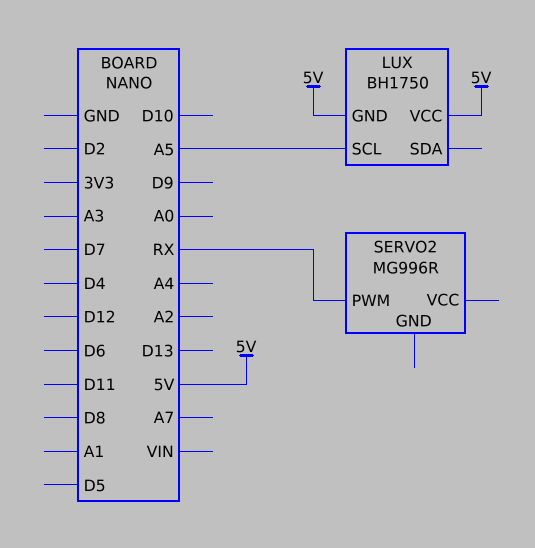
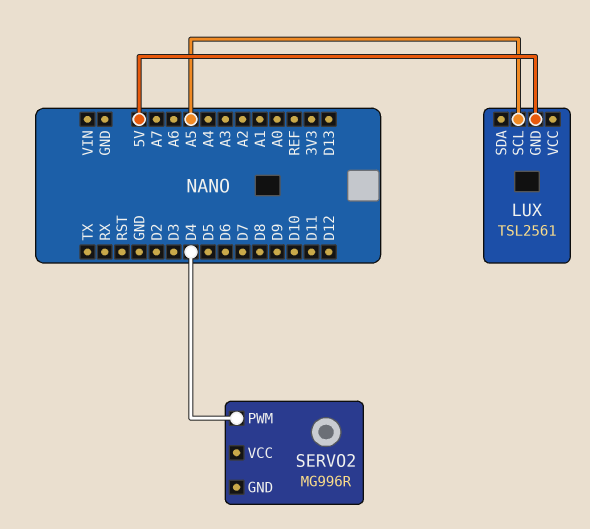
LUX: BH1750 -> TSL2561
LUX pin VCC: 5V -> none
SERVO2 pin PWM: RX -> D4

